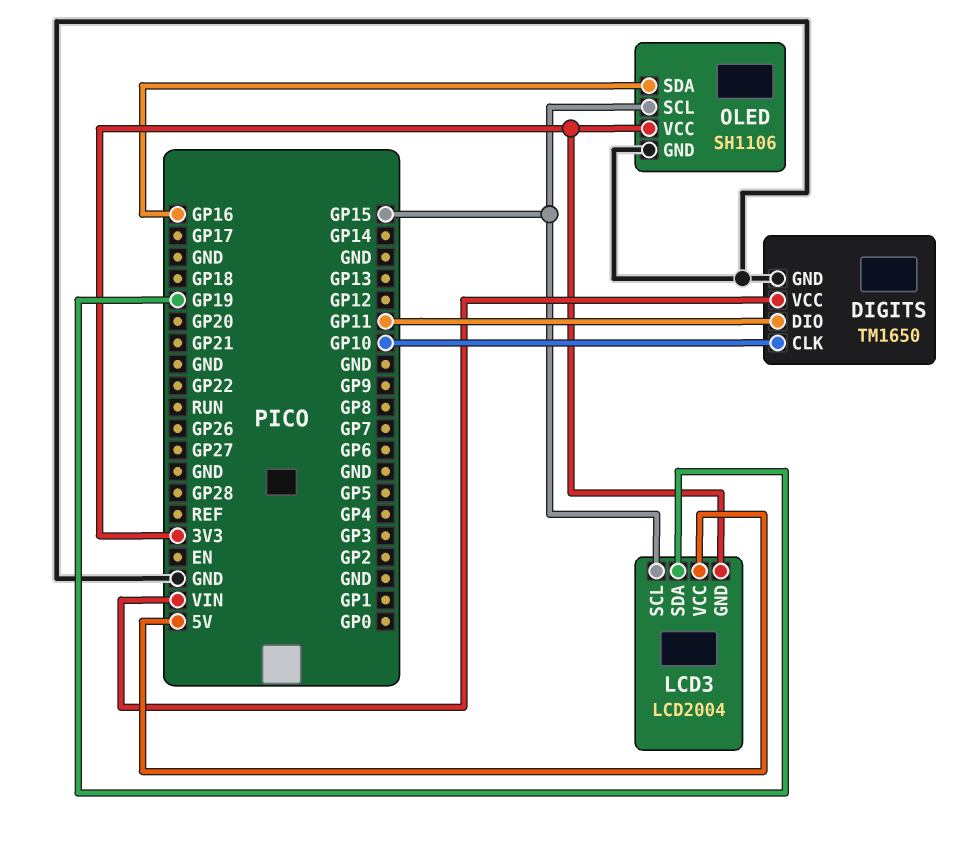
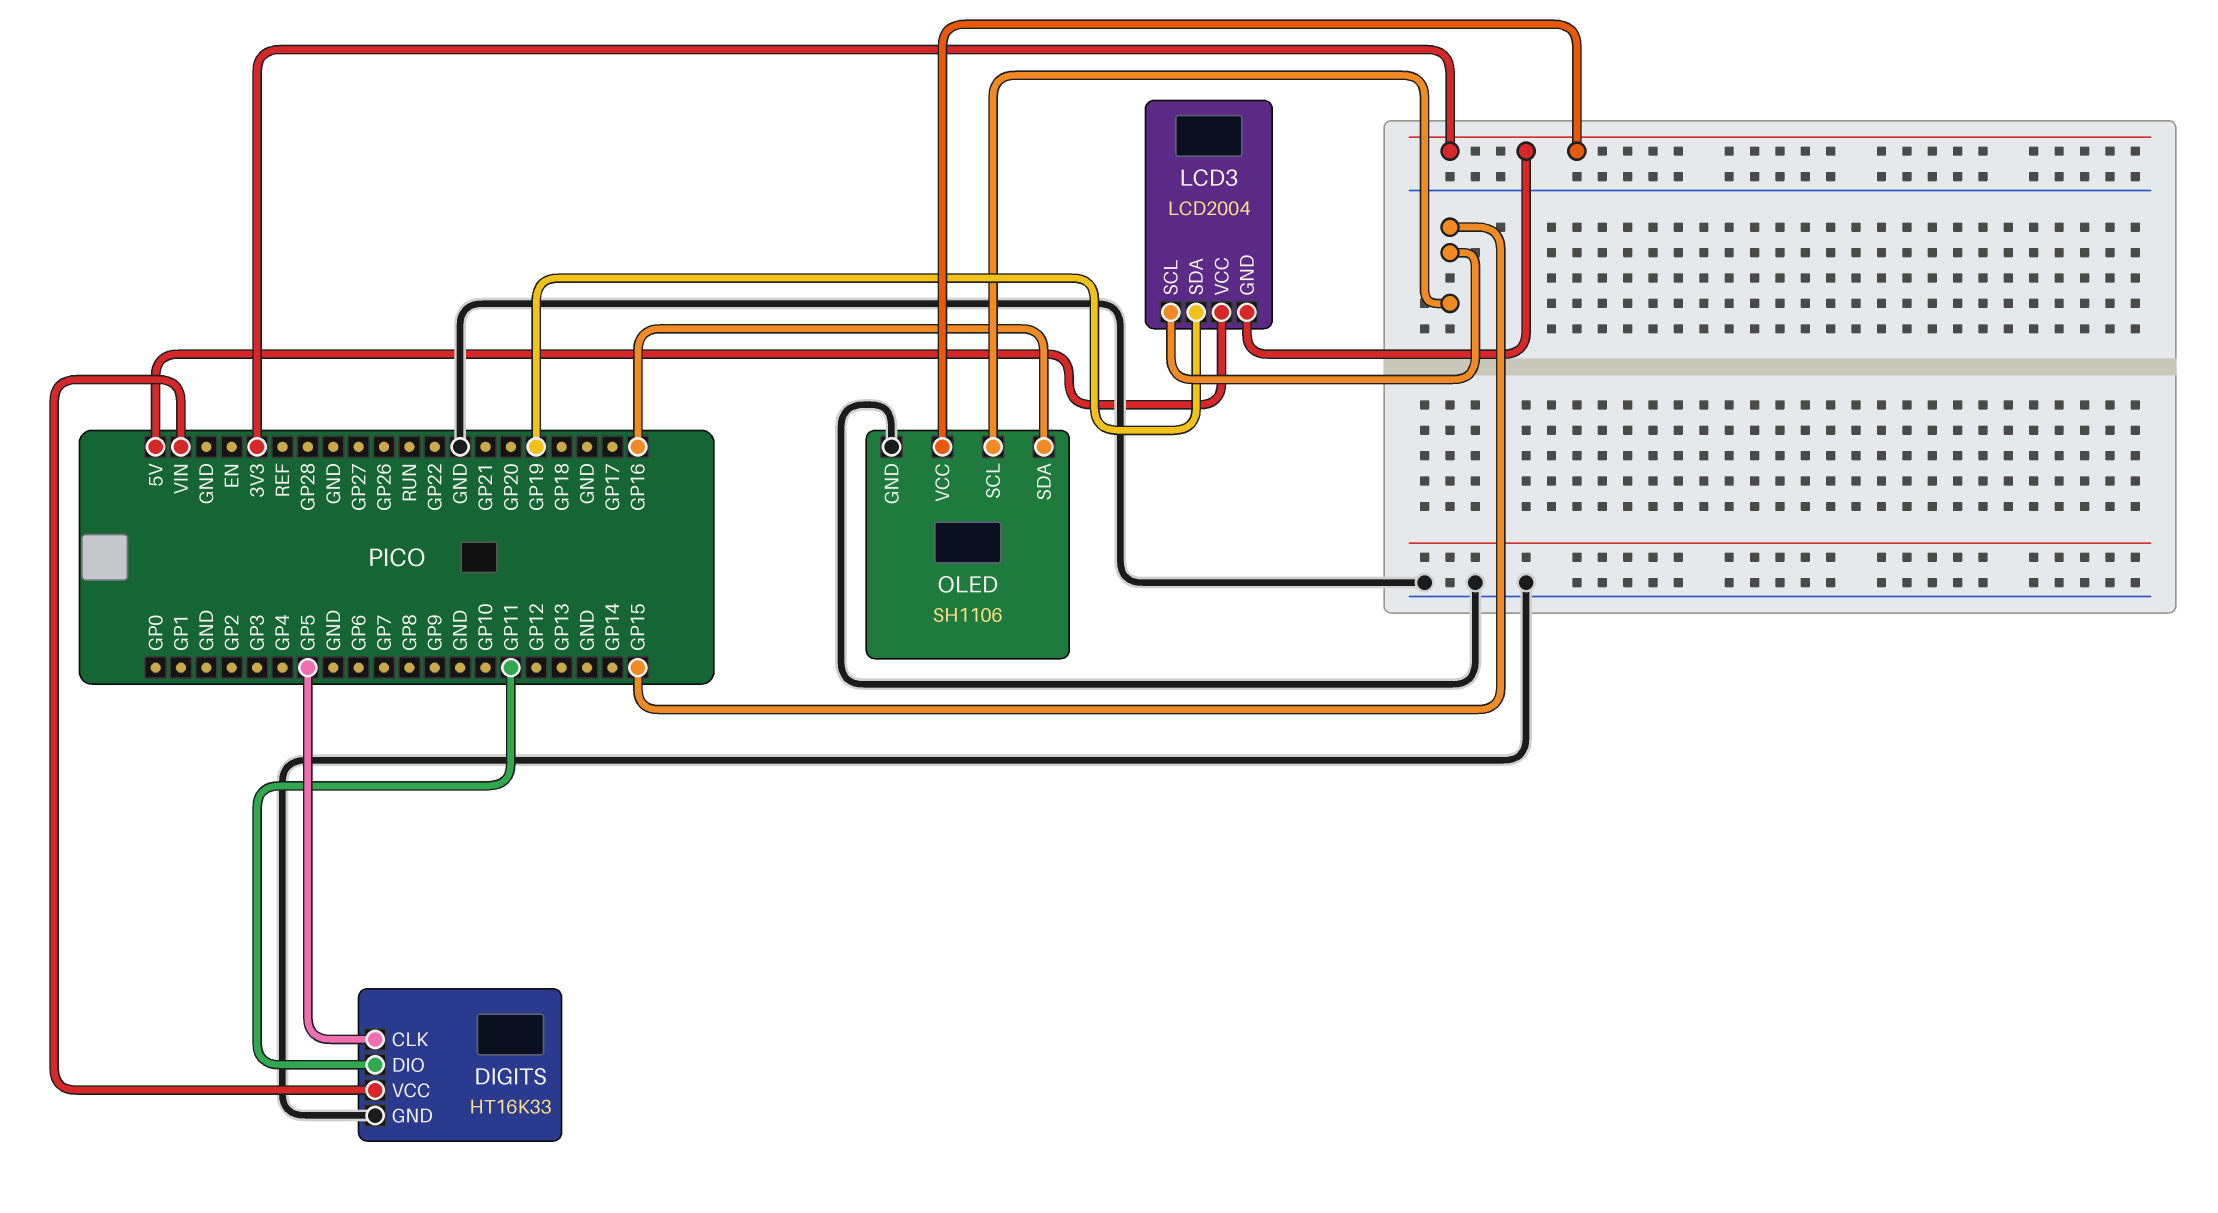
DIGITS: TM1650 -> HT16K33
DIGITS pin CLK: GP10 -> GP5

